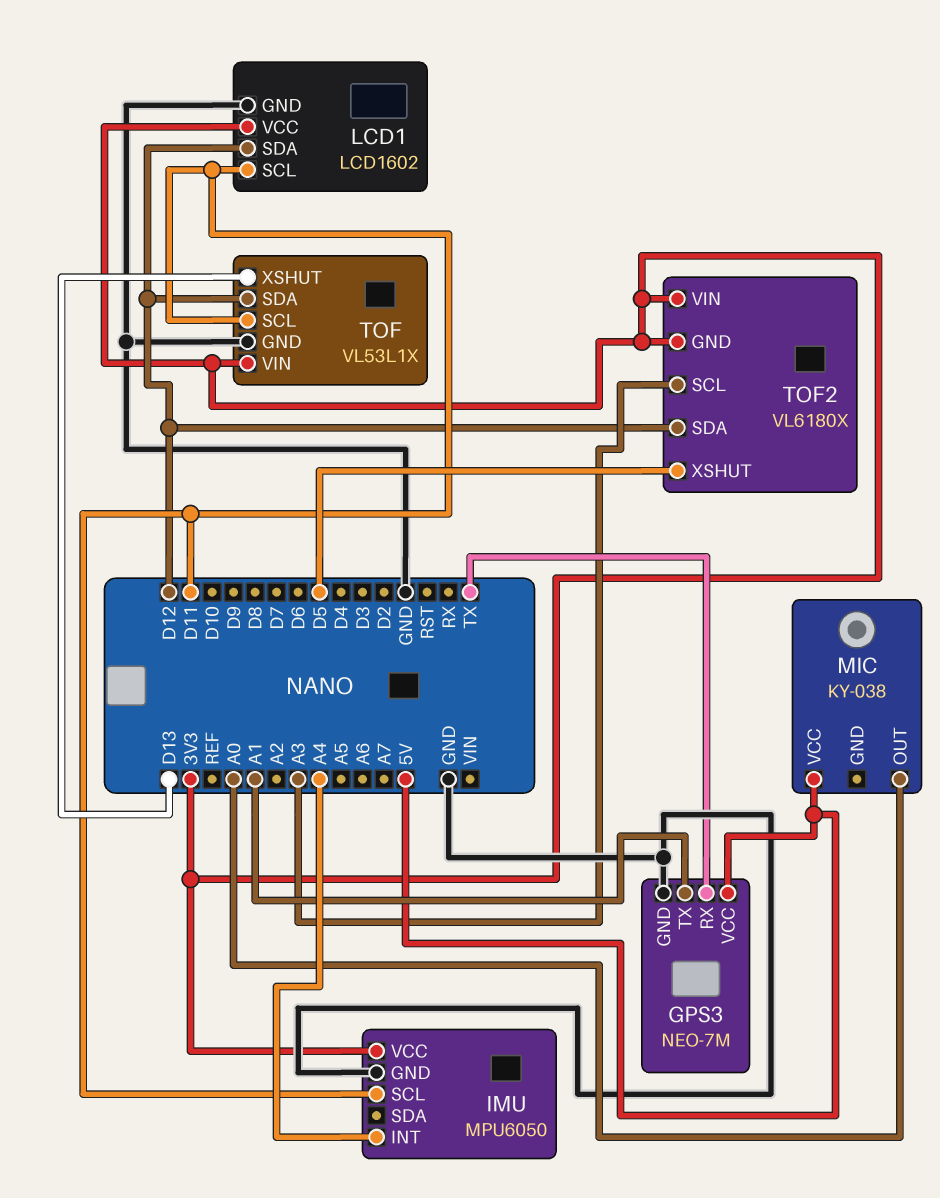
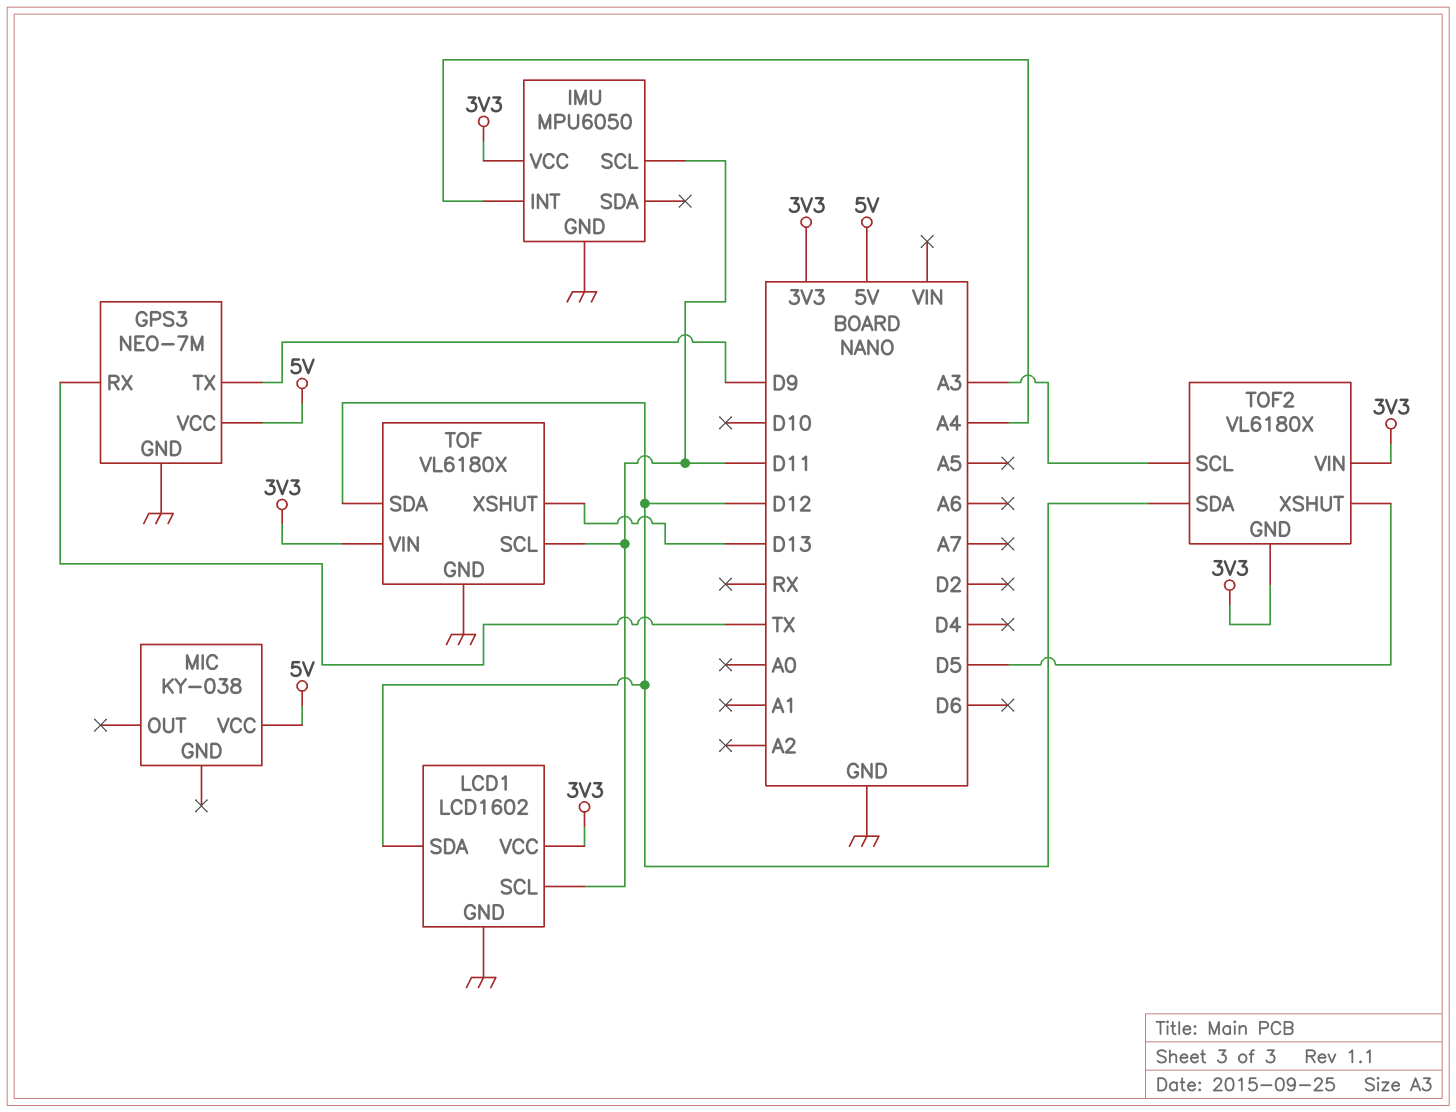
GPS3 pin TX: A1 -> D9
MIC pin OUT: A0 -> none
TOF: VL53L1X -> VL6180X

